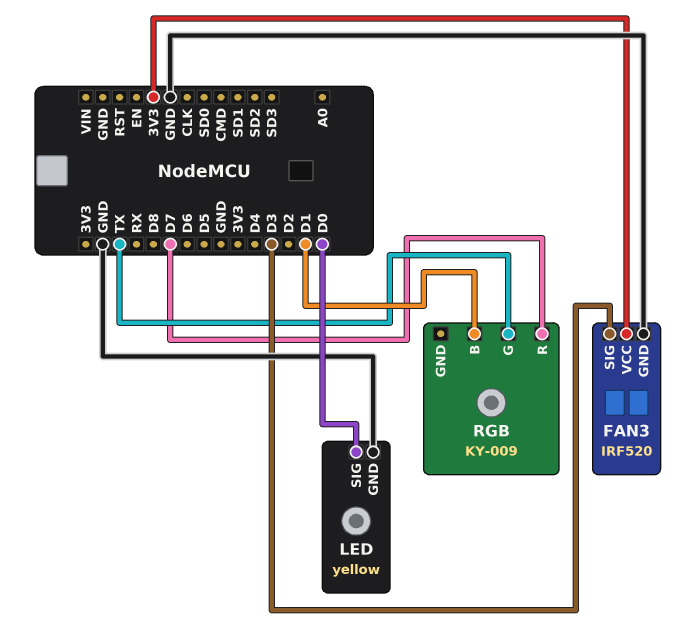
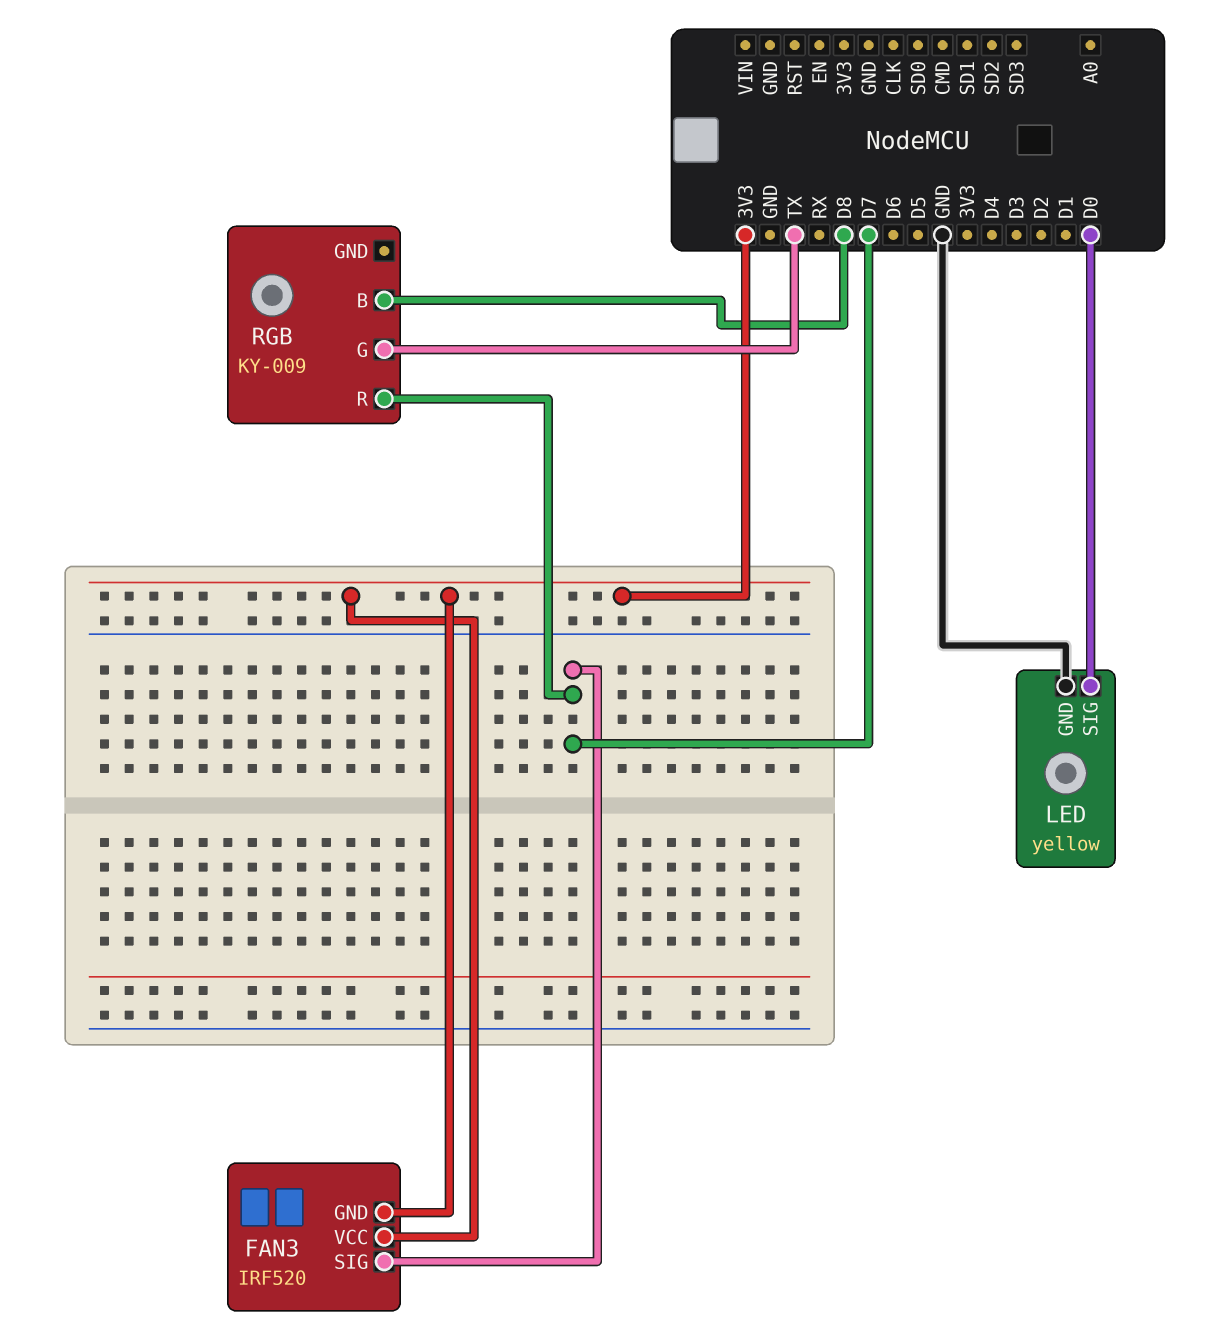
FAN3 pin GND: GND -> 3V3
FAN3 pin SIG: D3 -> D7
RGB pin B: D1 -> D8

